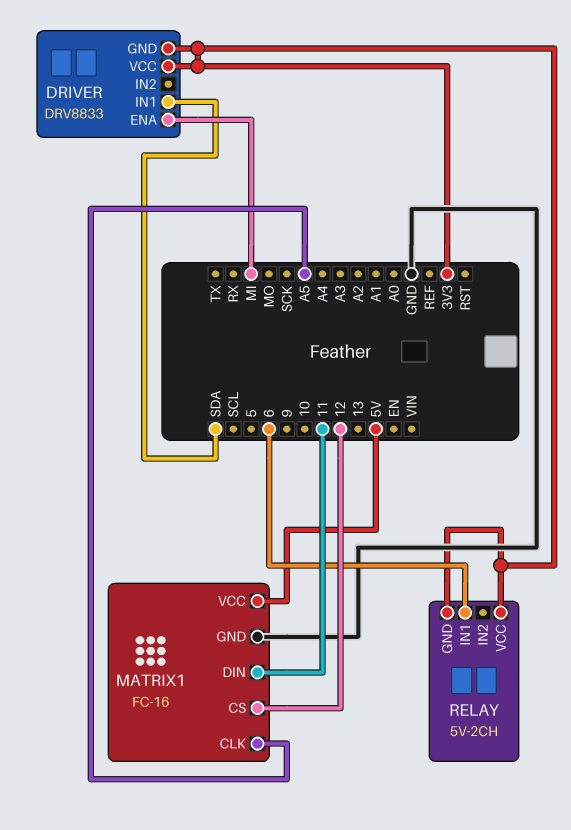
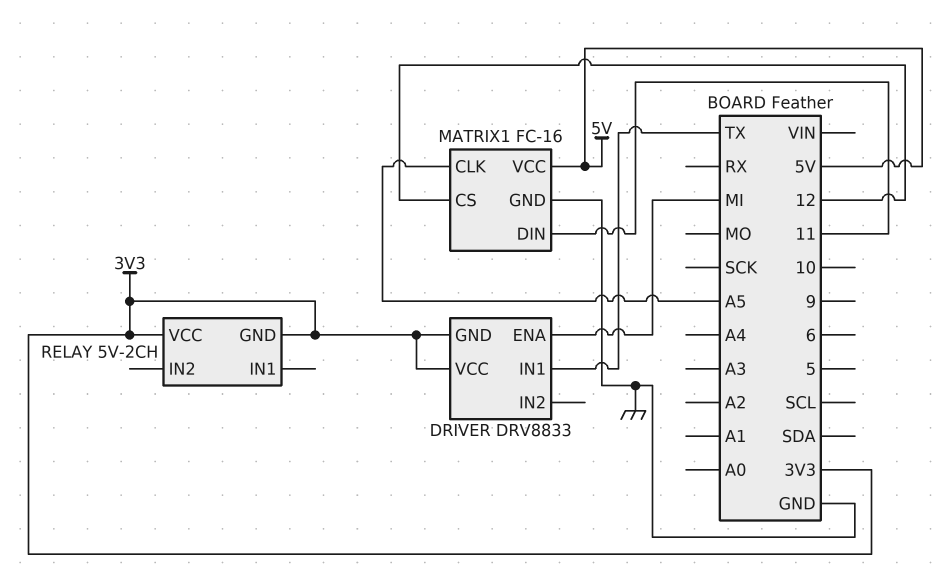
DRIVER pin IN1: SDA -> TX
RELAY pin IN1: 6 -> none

